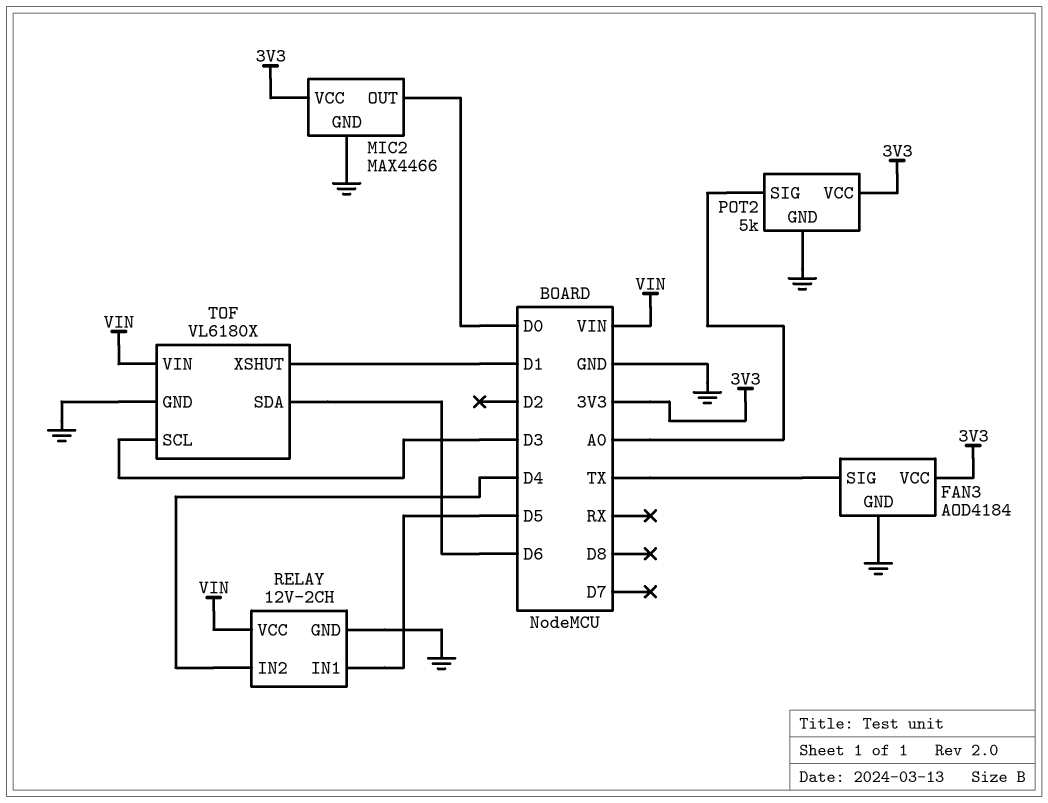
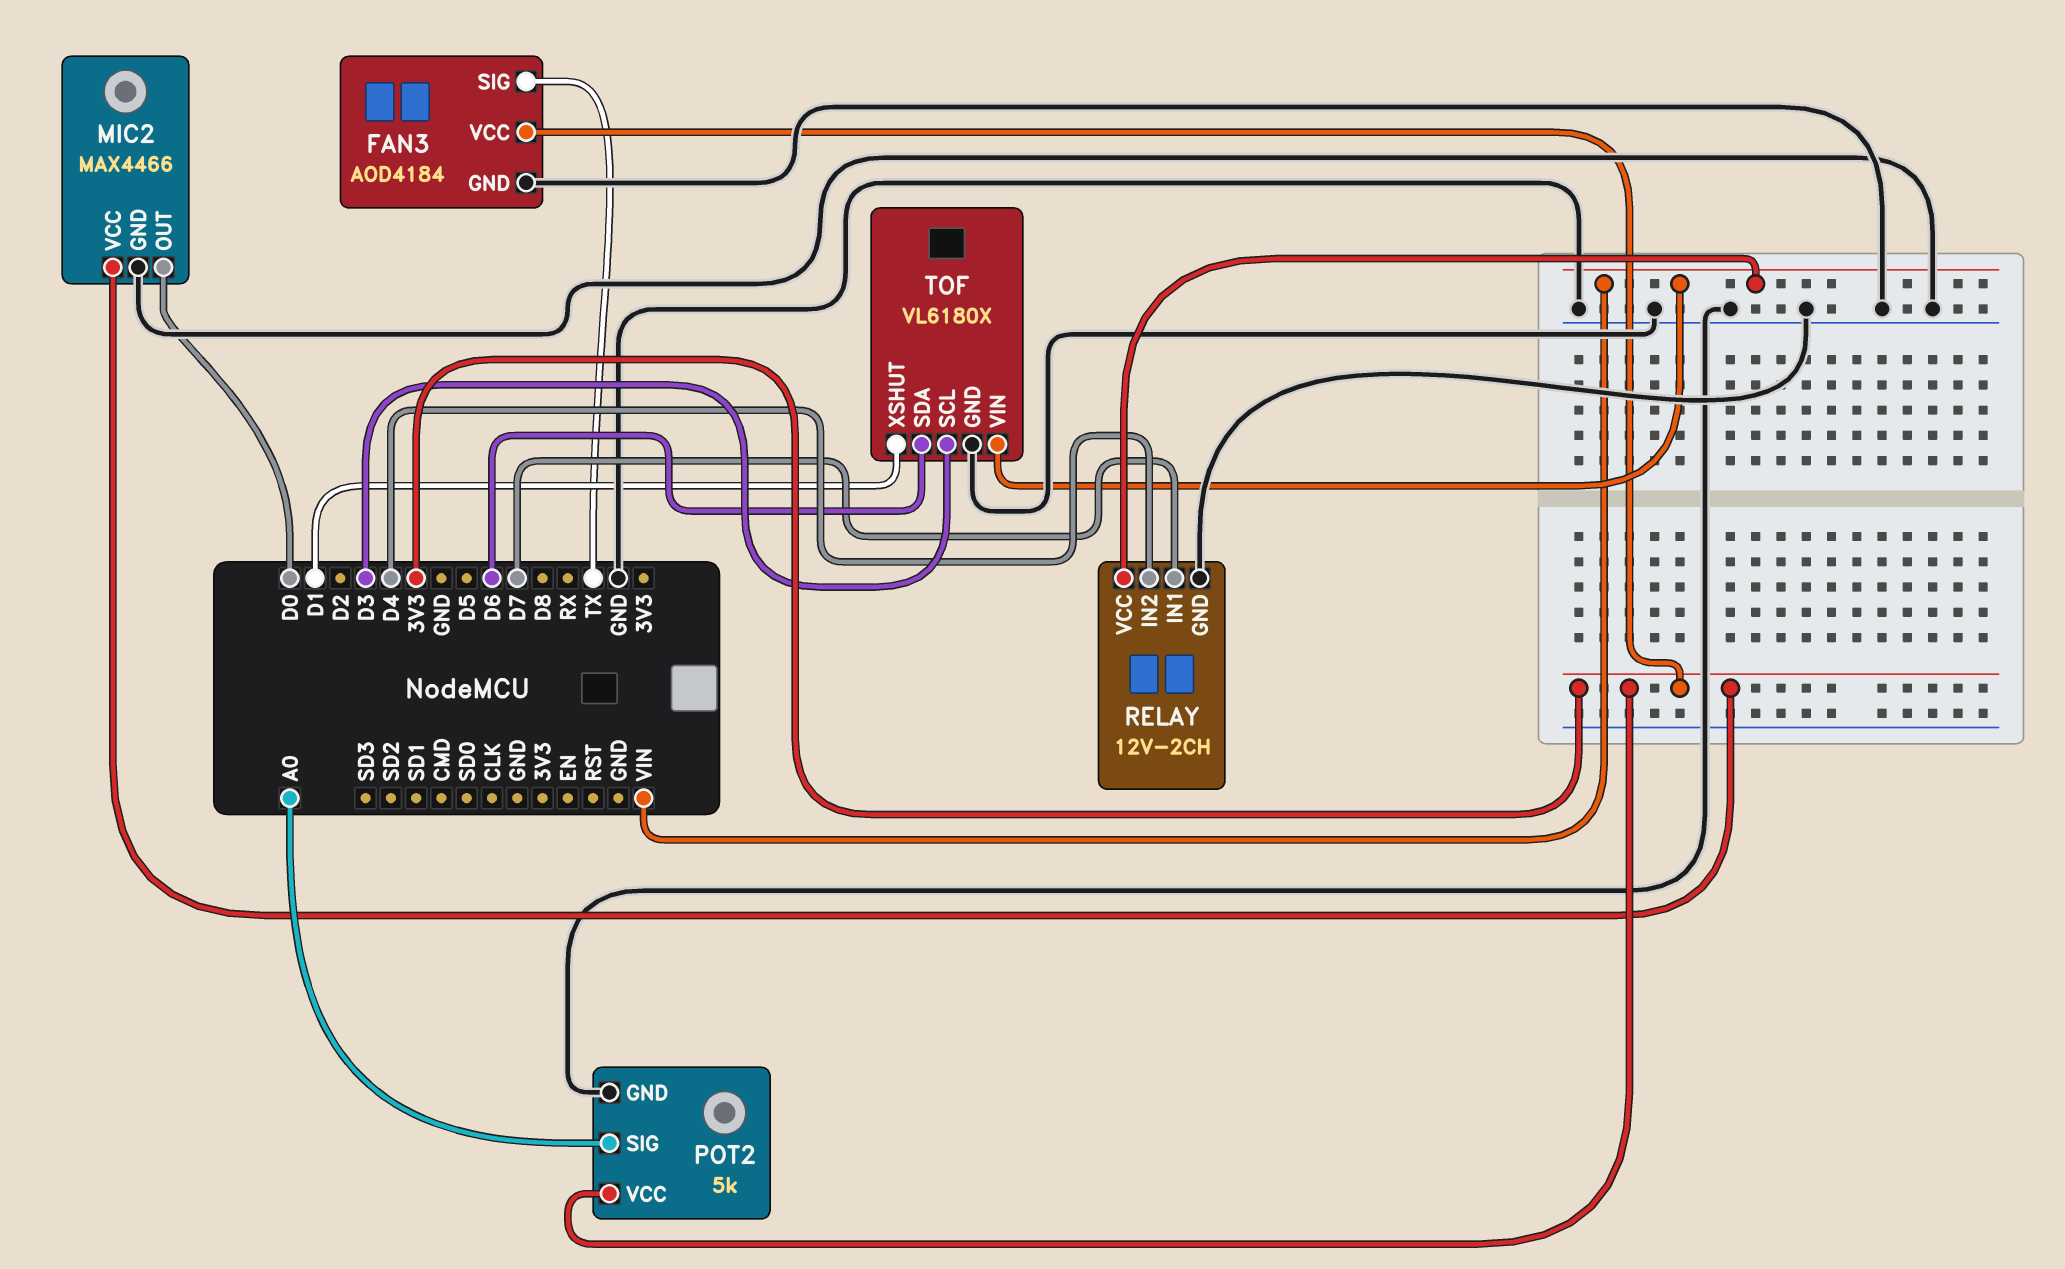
RELAY pin IN1: D5 -> D7

